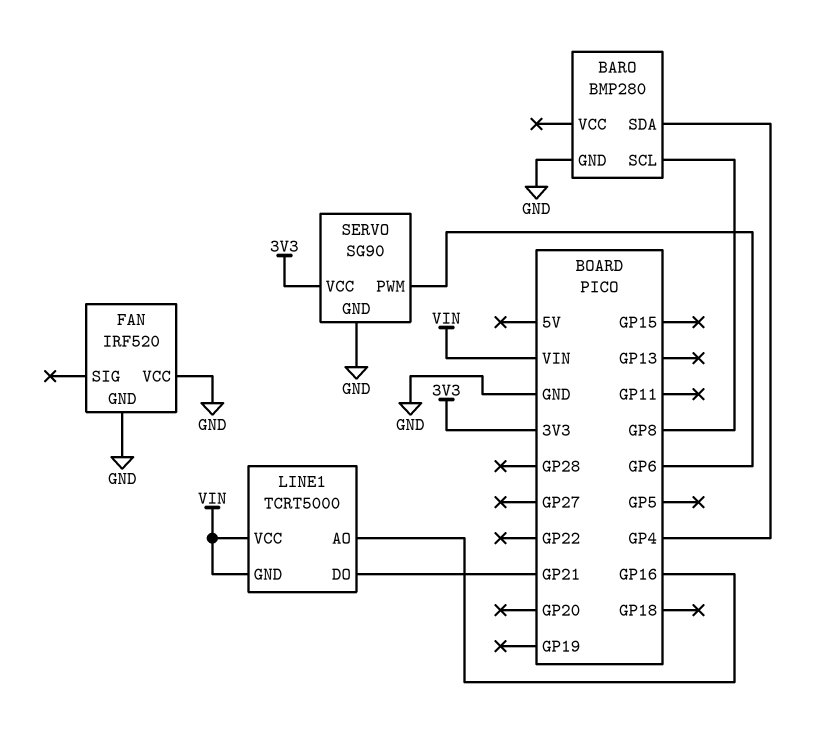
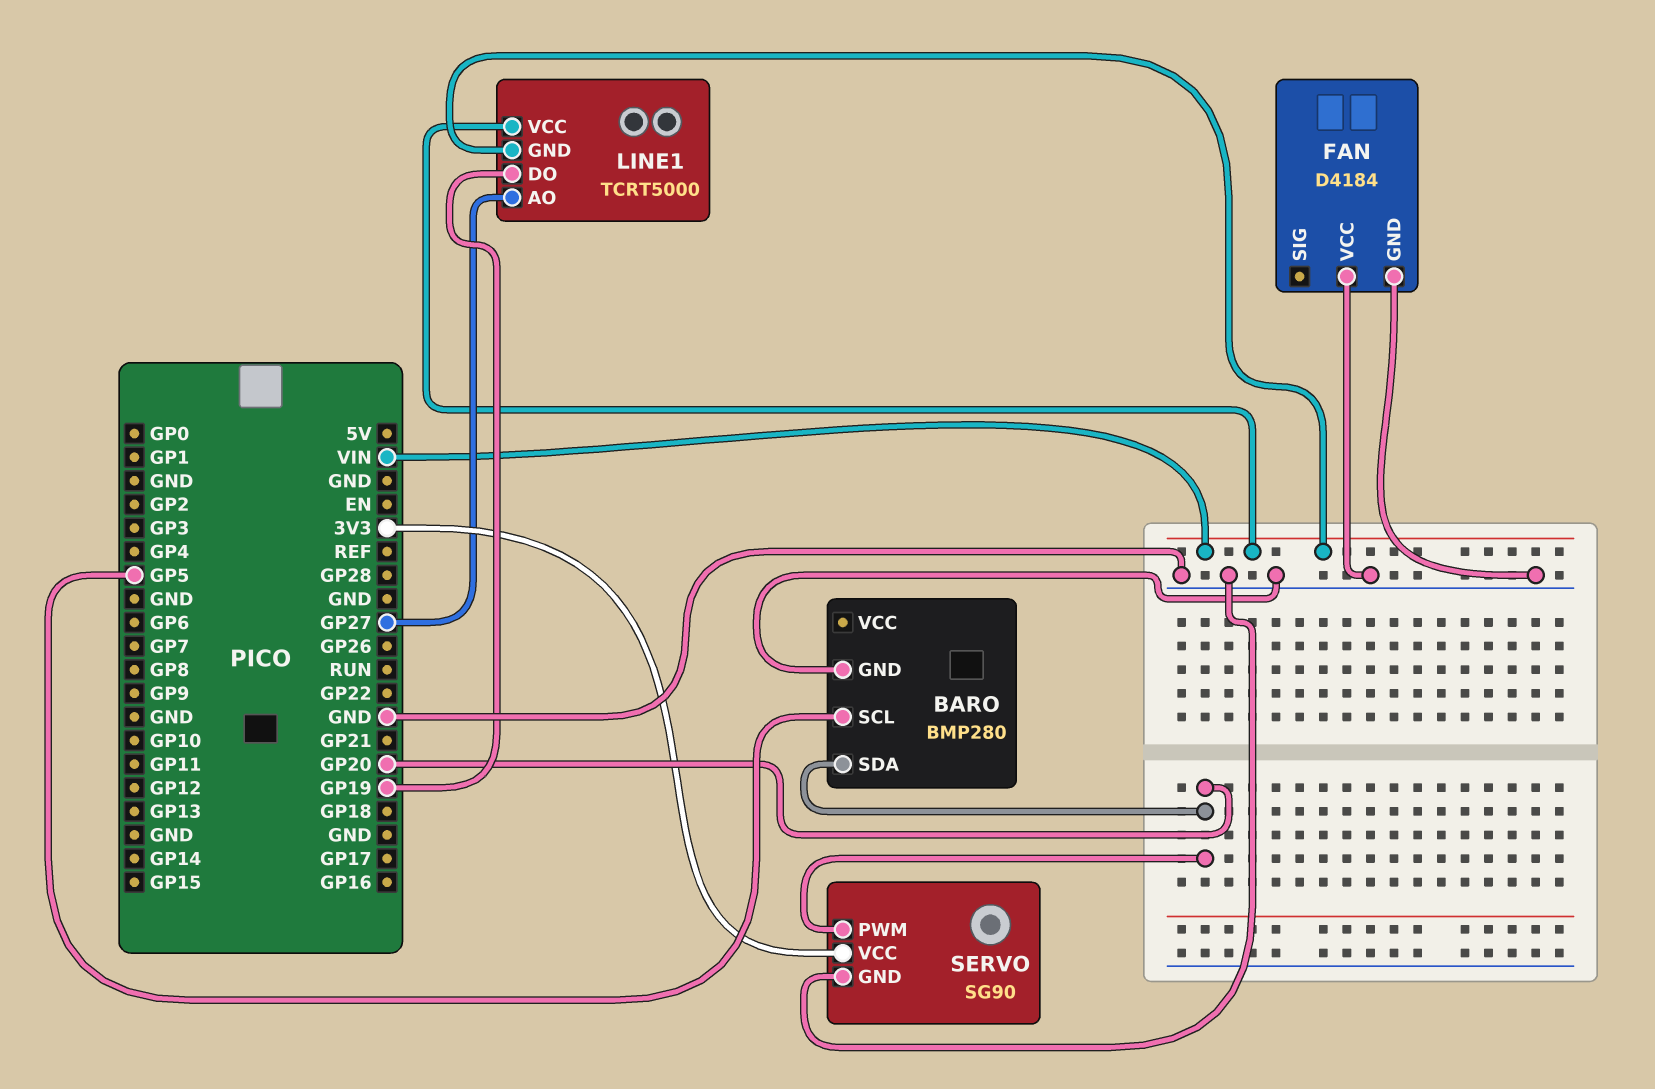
BARO pin SCL: GP8 -> GP5
BARO pin SDA: GP4 -> GP20
FAN: IRF520 -> D4184
LINE1 pin AO: GP16 -> GP27
LINE1 pin DO: GP21 -> GP19
SERVO pin PWM: GP6 -> GP20

